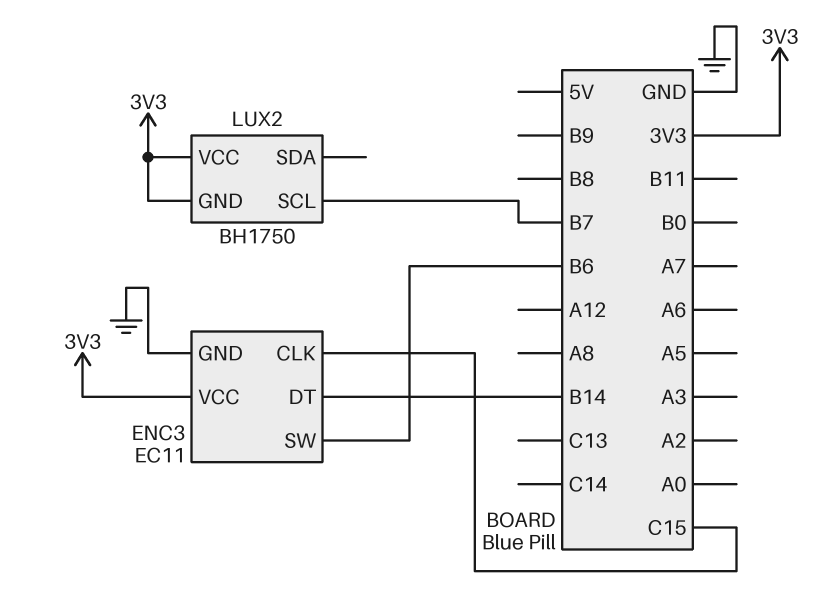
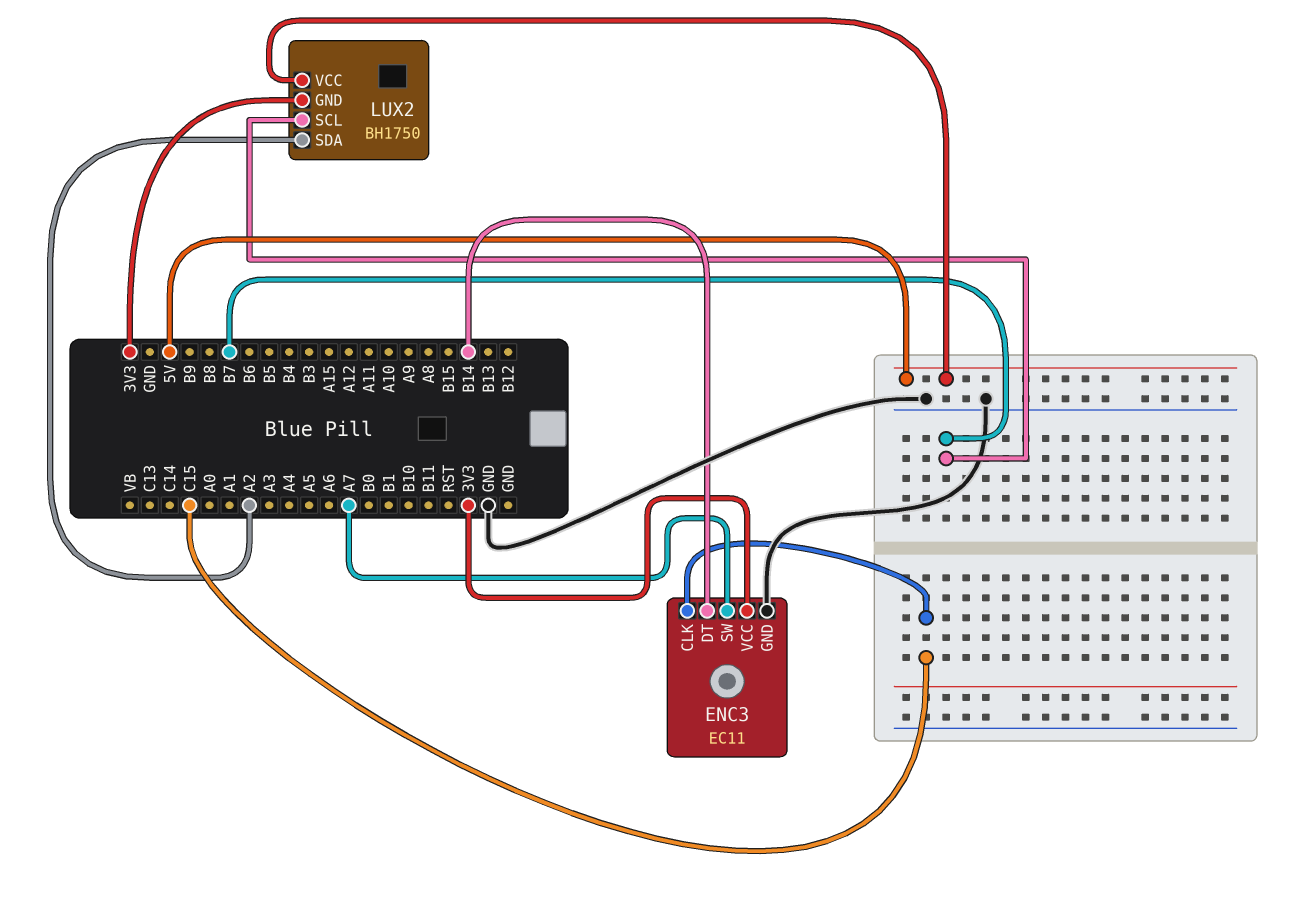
ENC3 pin SW: B6 -> A7
LUX2 pin SDA: none -> A2
LUX2 pin VCC: 3V3 -> 5V

